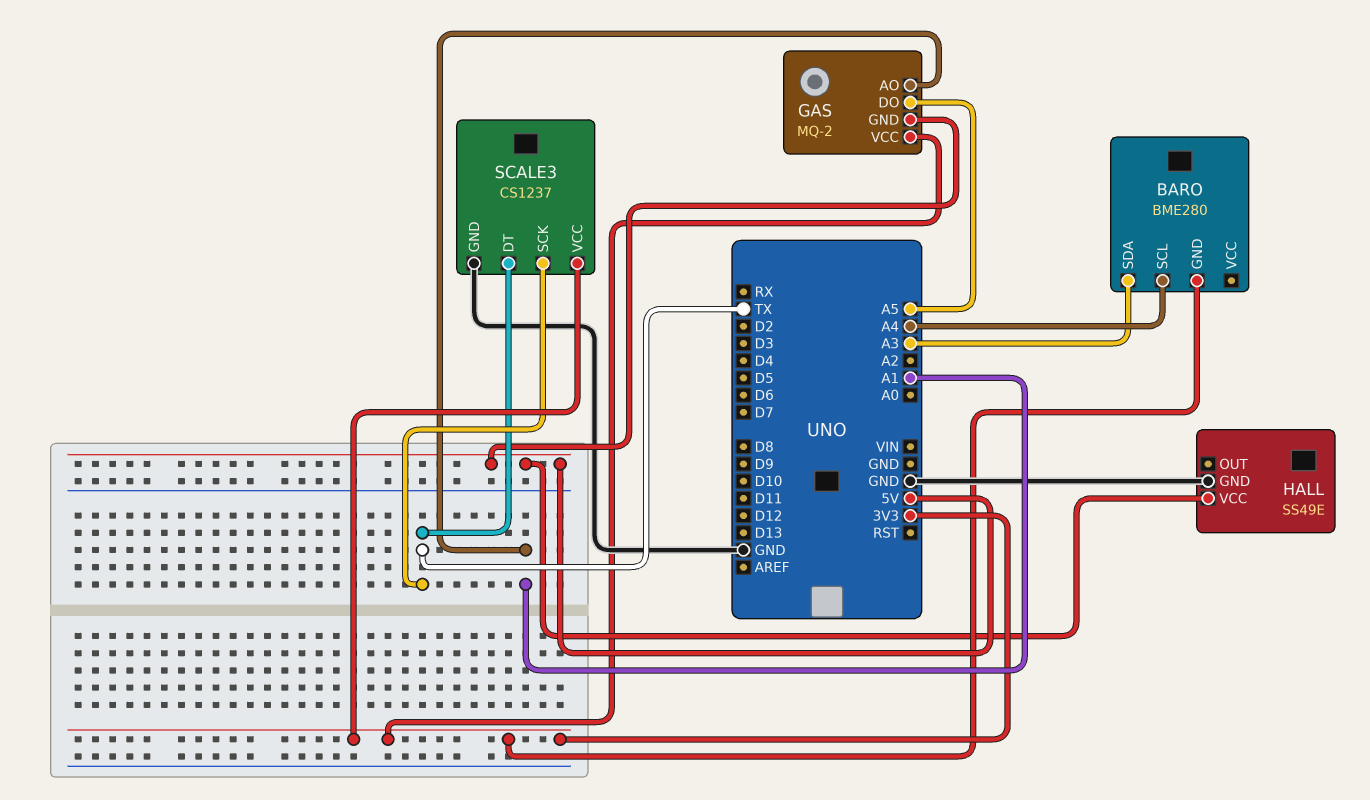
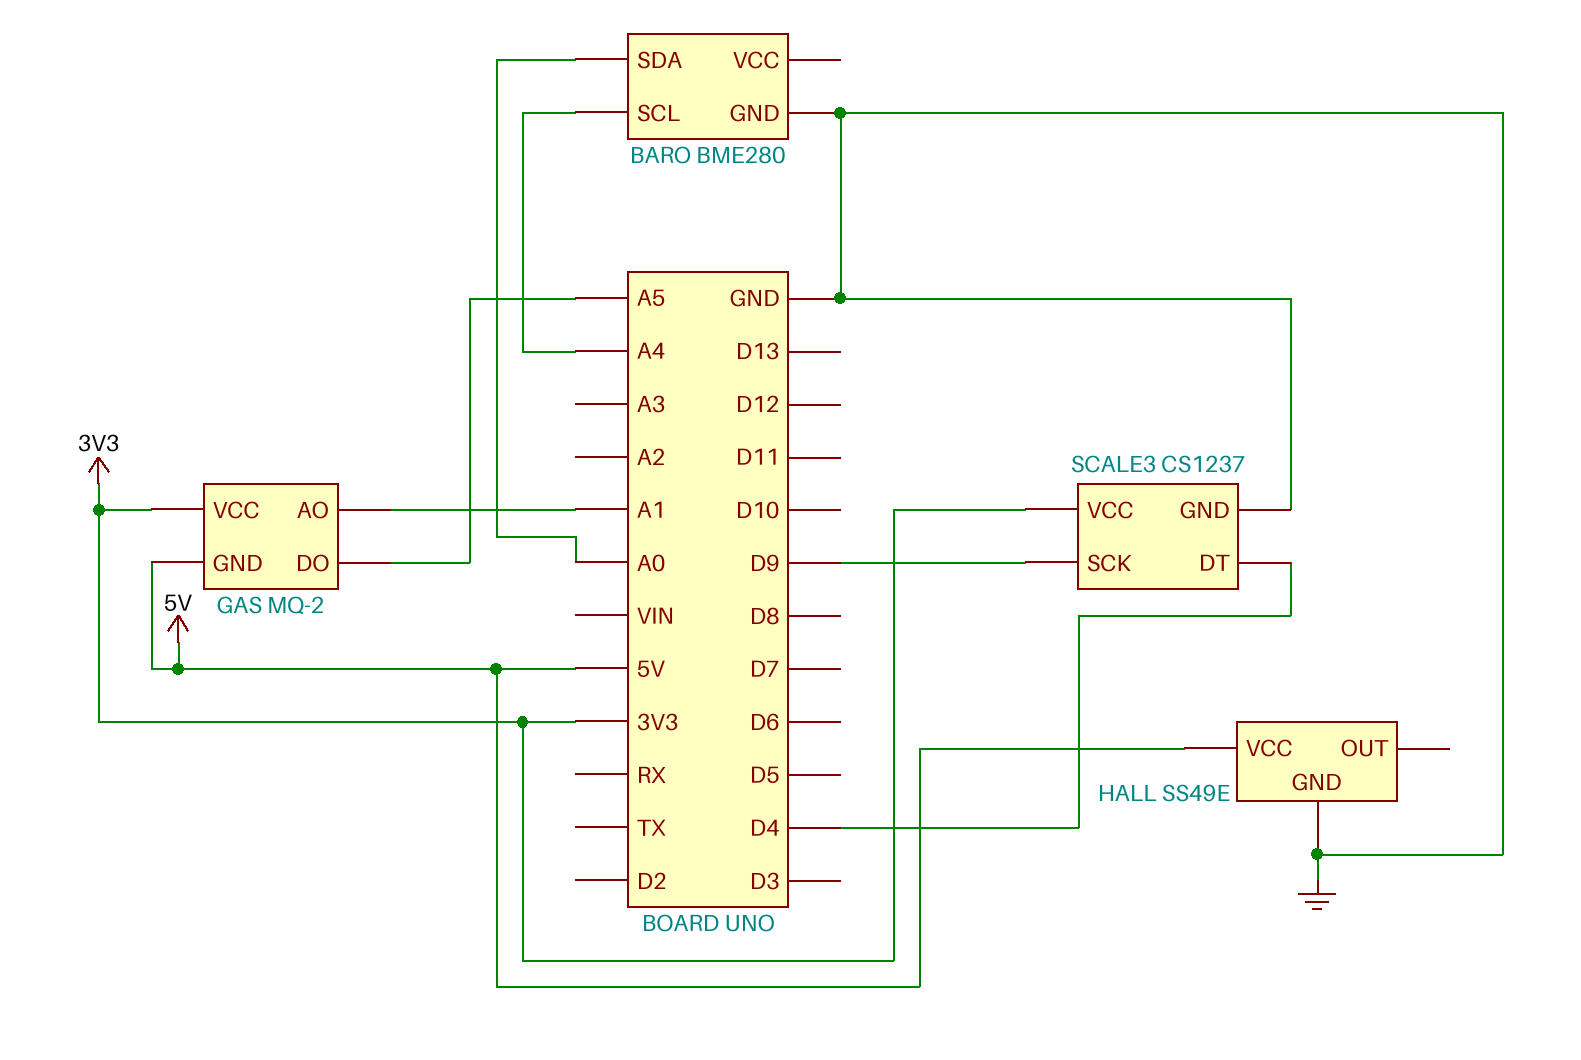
BARO pin GND: 3V3 -> GND
BARO pin SDA: A3 -> A0
SCALE3 pin DT: TX -> D4
SCALE3 pin SCK: TX -> D9

